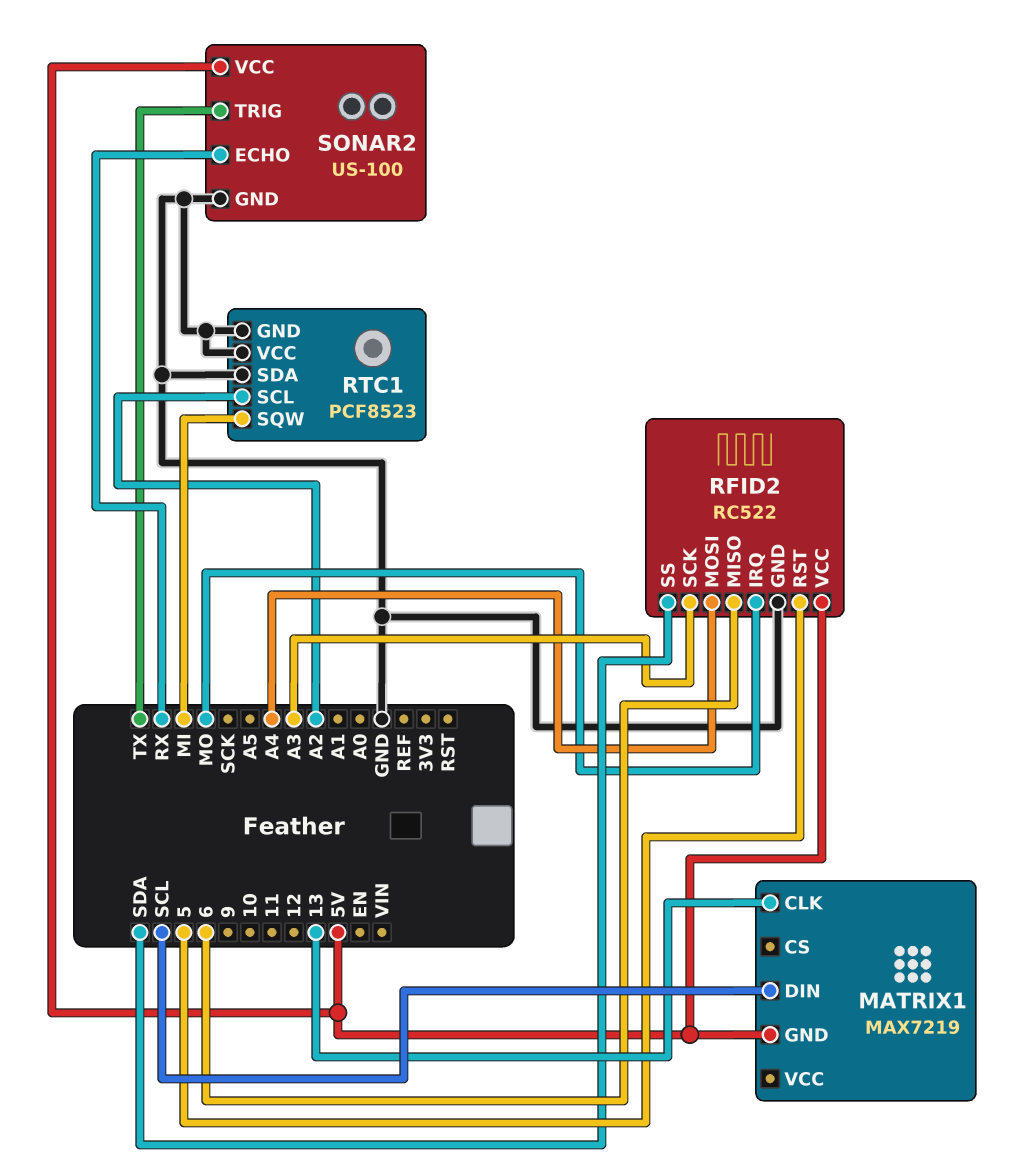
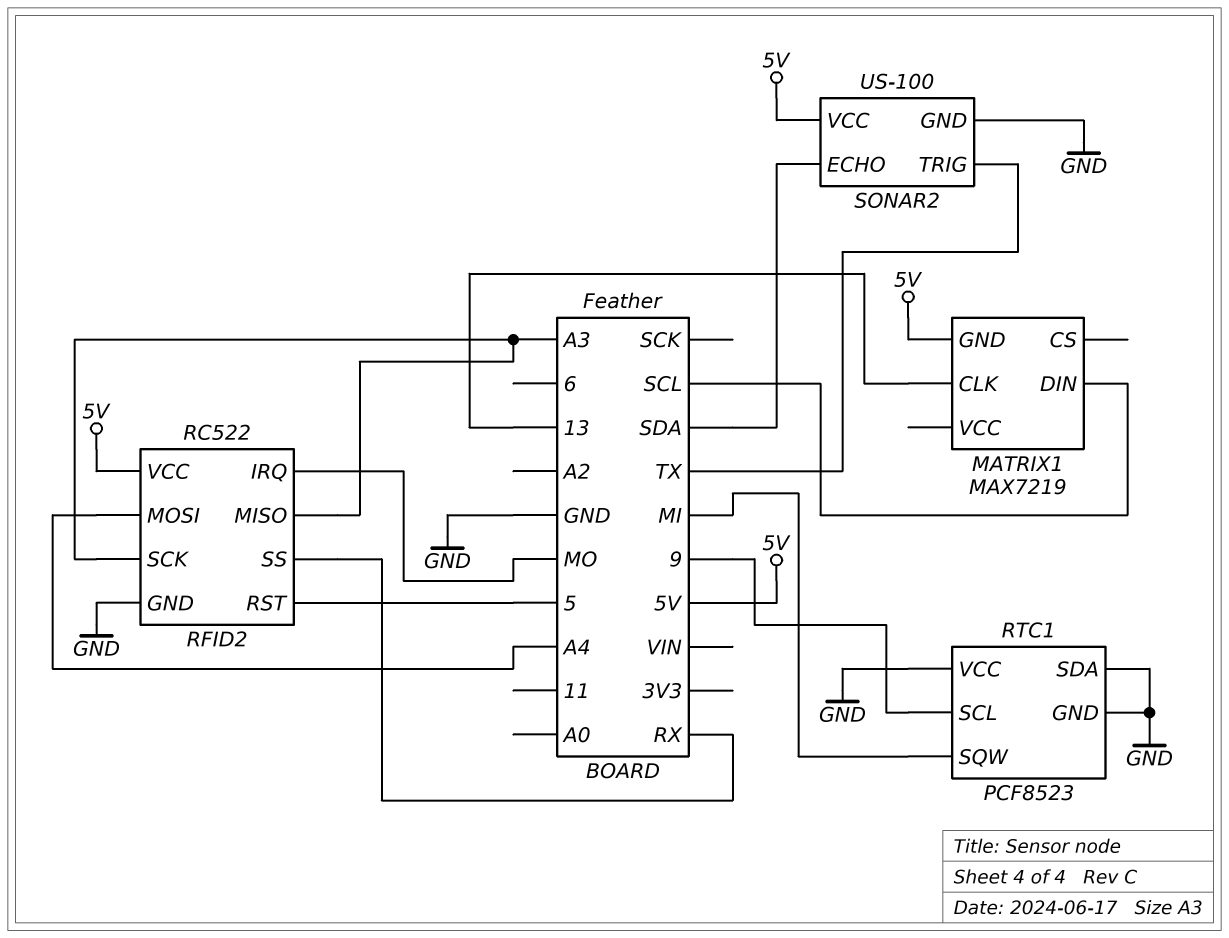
RFID2 pin MISO: 6 -> A3
RFID2 pin SS: SDA -> RX
RTC1 pin SCL: A2 -> 9
SONAR2 pin ECHO: RX -> SDA

